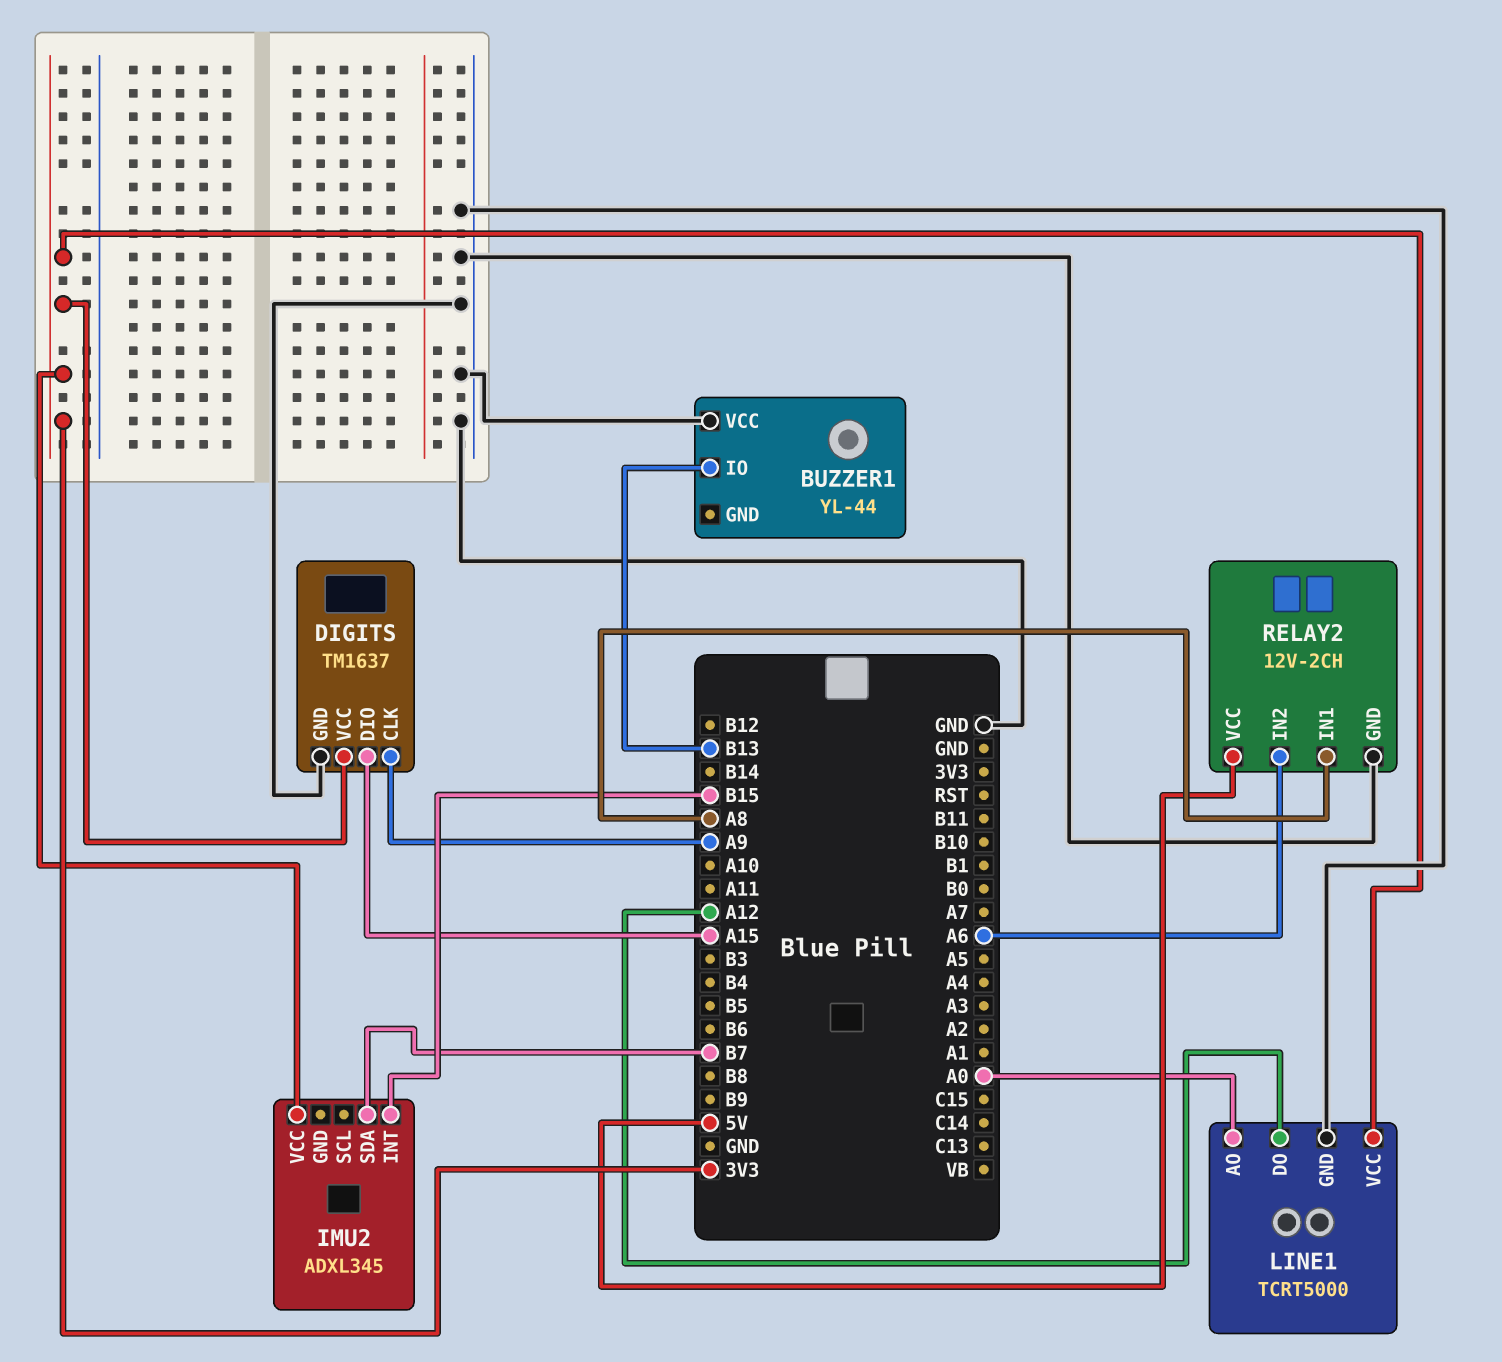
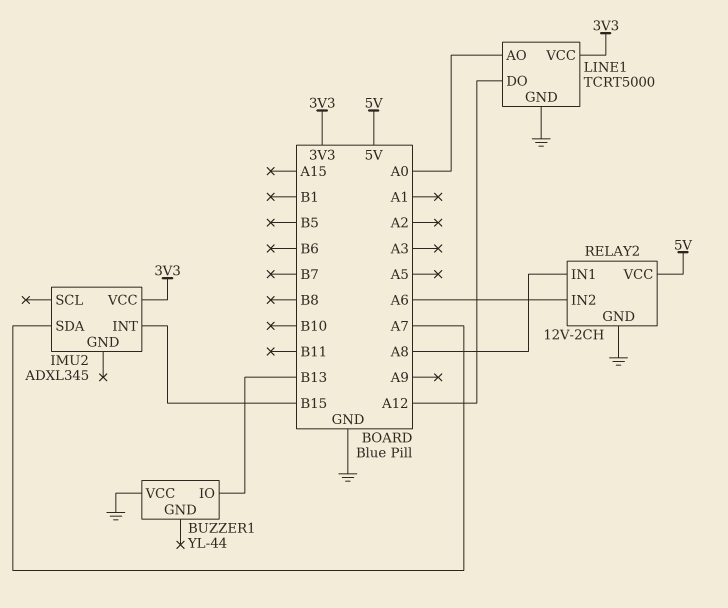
DIGITS: TM1637 -> none
DIGITS pin CLK: A9 -> none
DIGITS pin DIO: A15 -> none
DIGITS pin GND: GND -> none
DIGITS pin VCC: 3V3 -> none
IMU2 pin SDA: B7 -> A7

